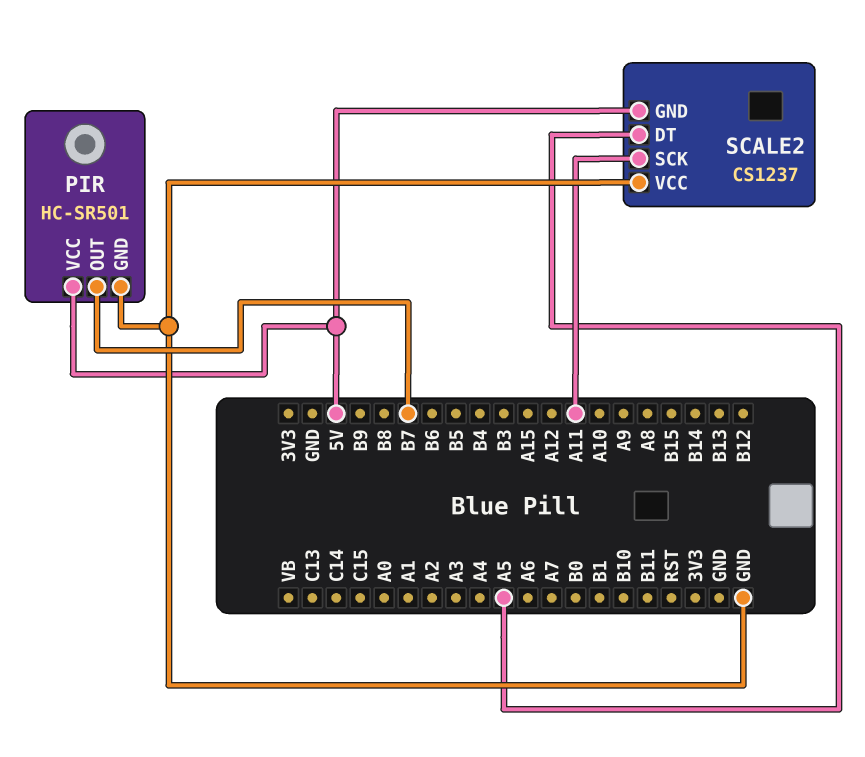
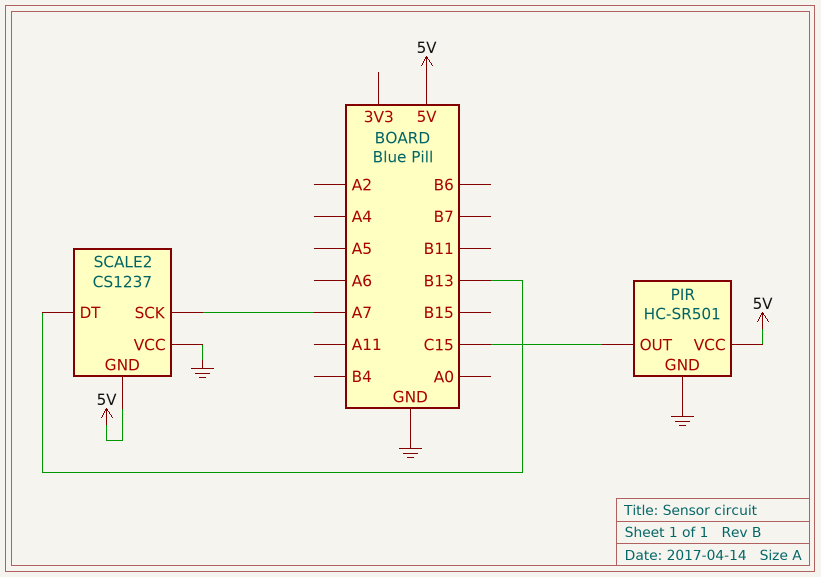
PIR pin OUT: B7 -> C15
SCALE2 pin DT: A5 -> B13
SCALE2 pin SCK: A11 -> A7

